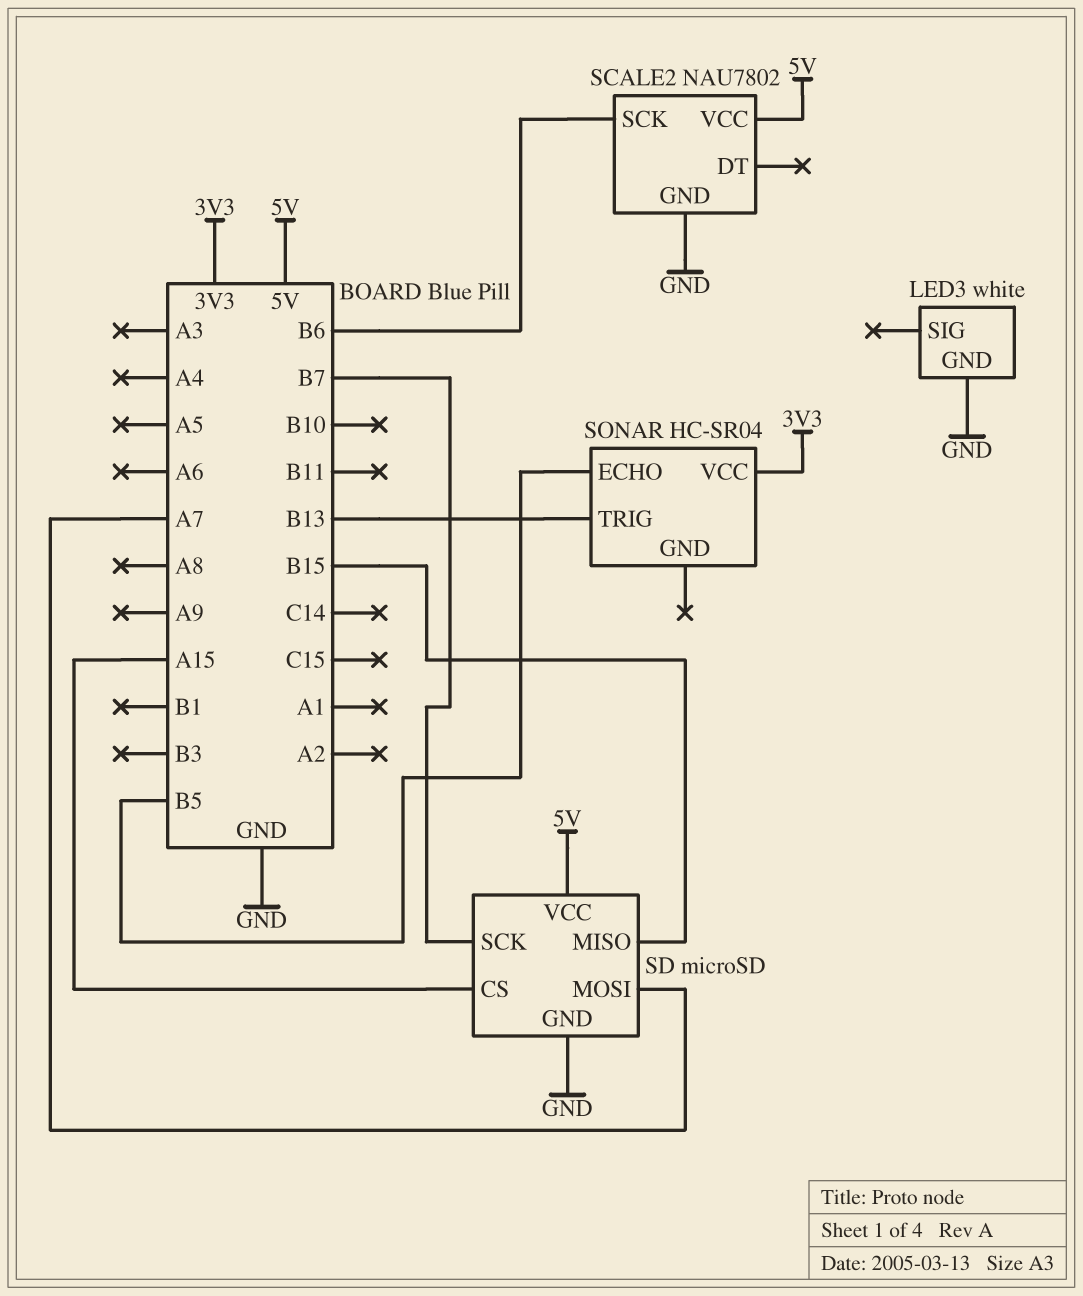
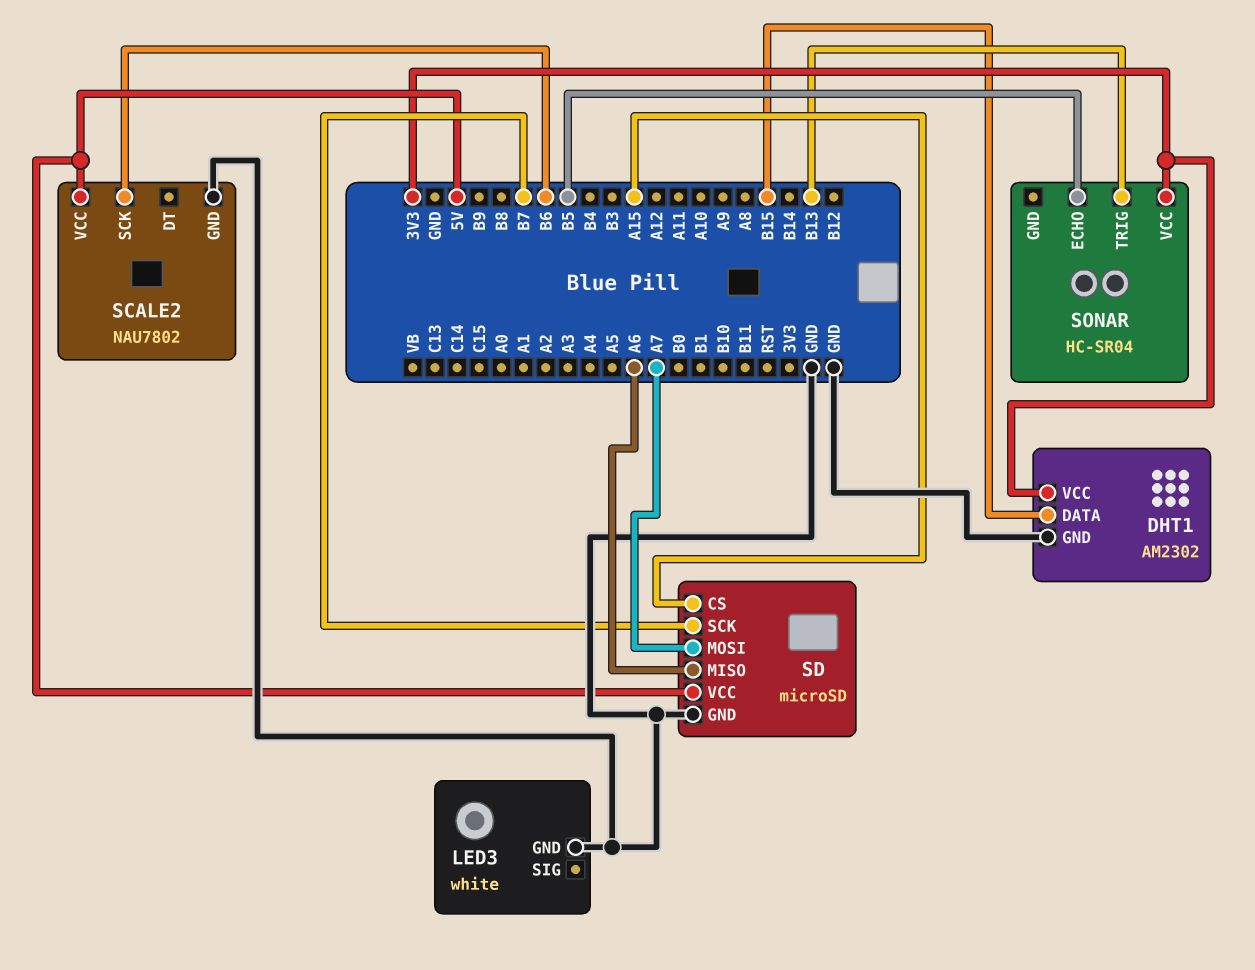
DHT1: none -> AM2302
DHT1 pin DATA: none -> B15
DHT1 pin GND: none -> GND
DHT1 pin VCC: none -> 3V3
SD pin MISO: B15 -> A6

